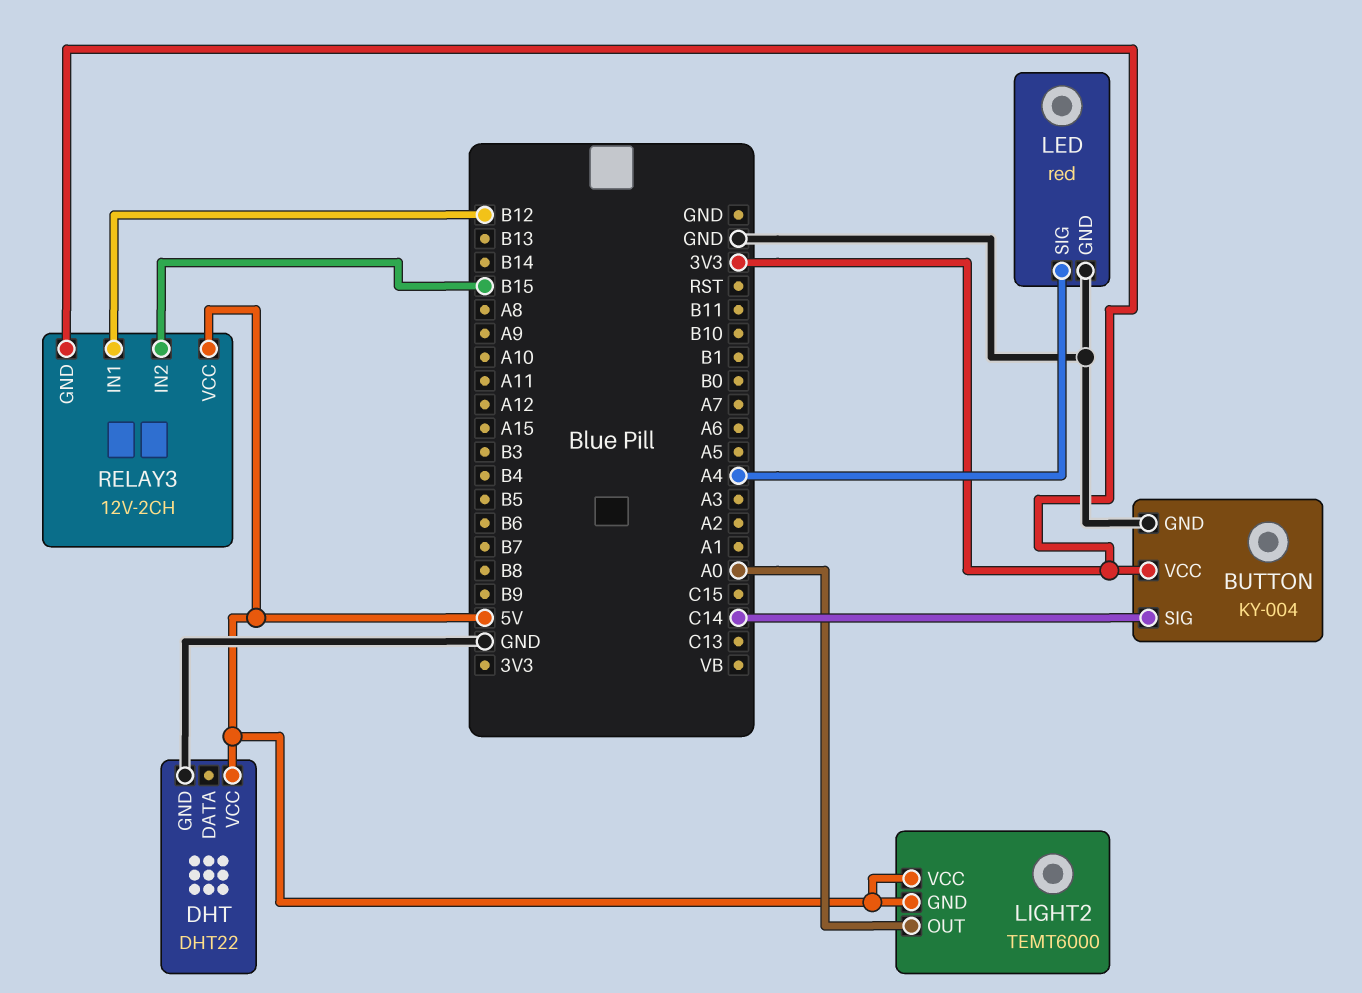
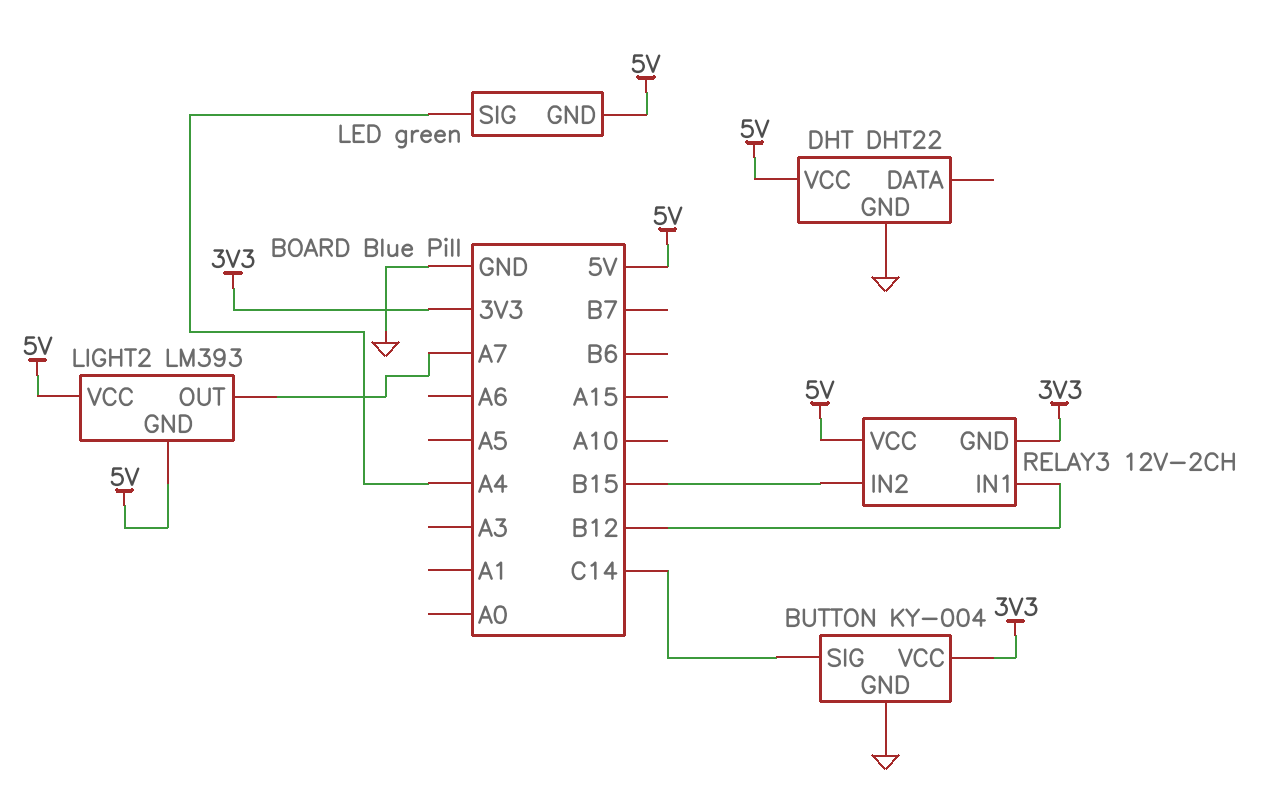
LED: red -> green
LED pin GND: GND -> 5V
LIGHT2: TEMT6000 -> LM393
LIGHT2 pin OUT: A0 -> A7

